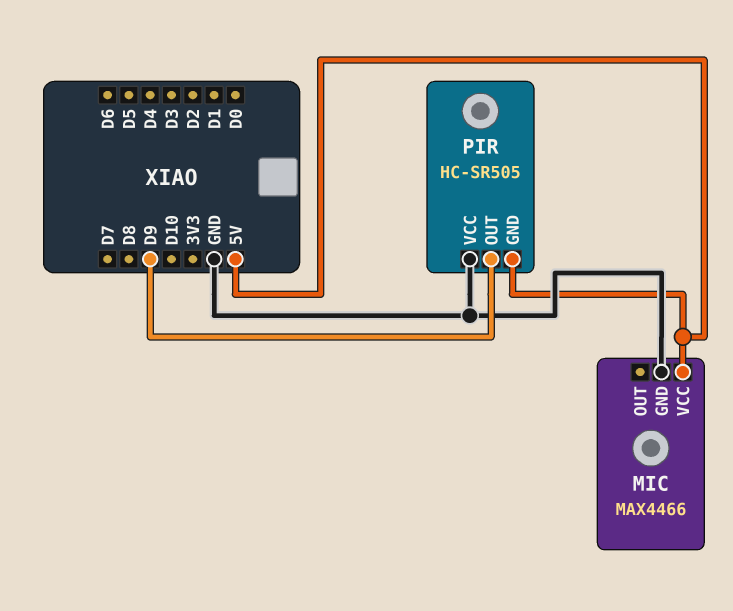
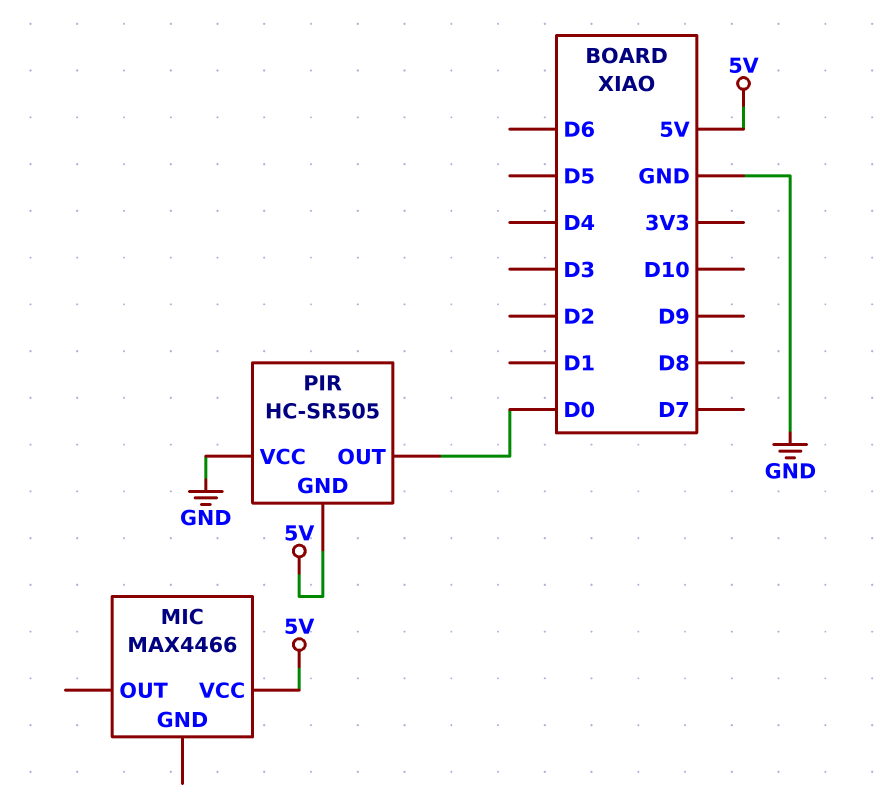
MIC pin GND: GND -> none
PIR pin OUT: D9 -> D0

